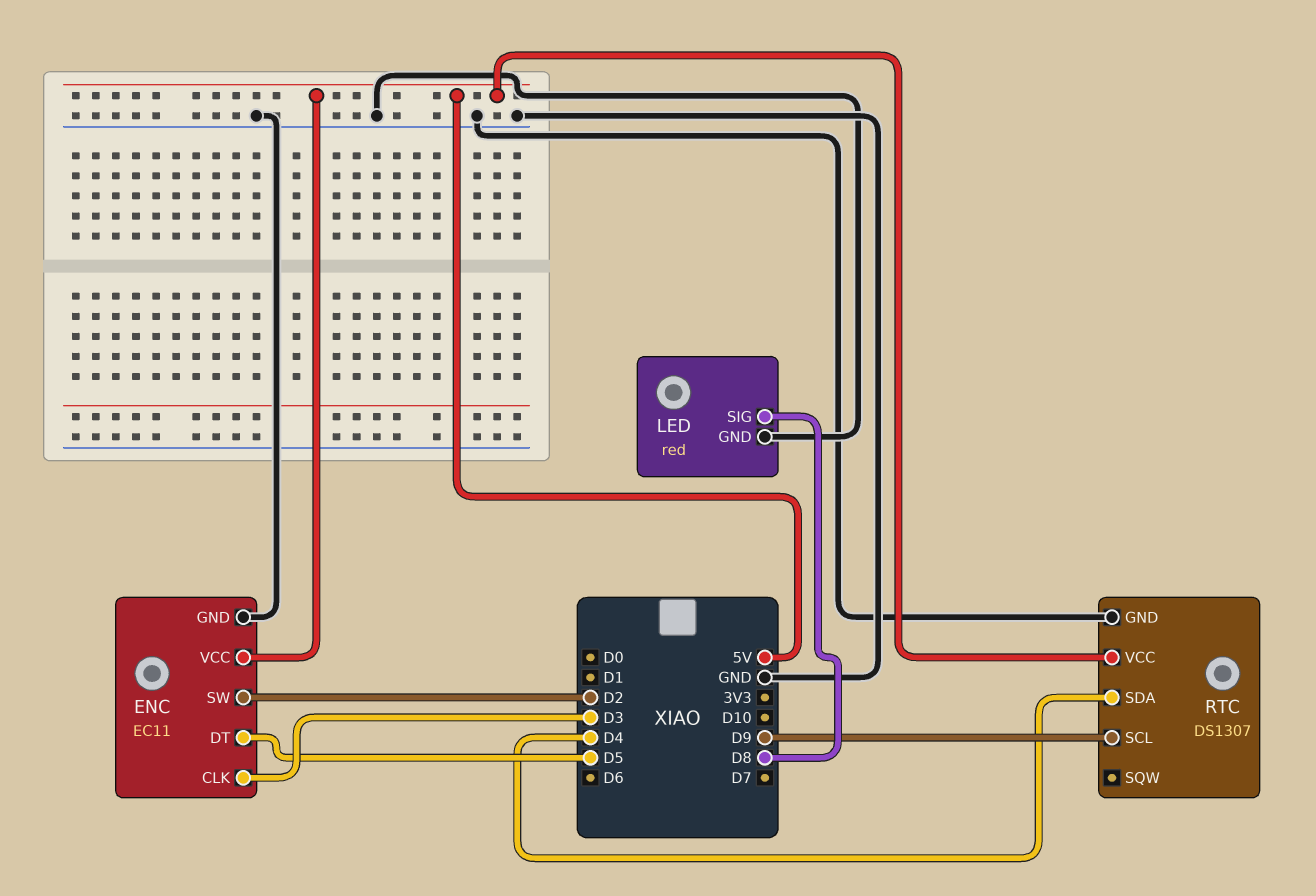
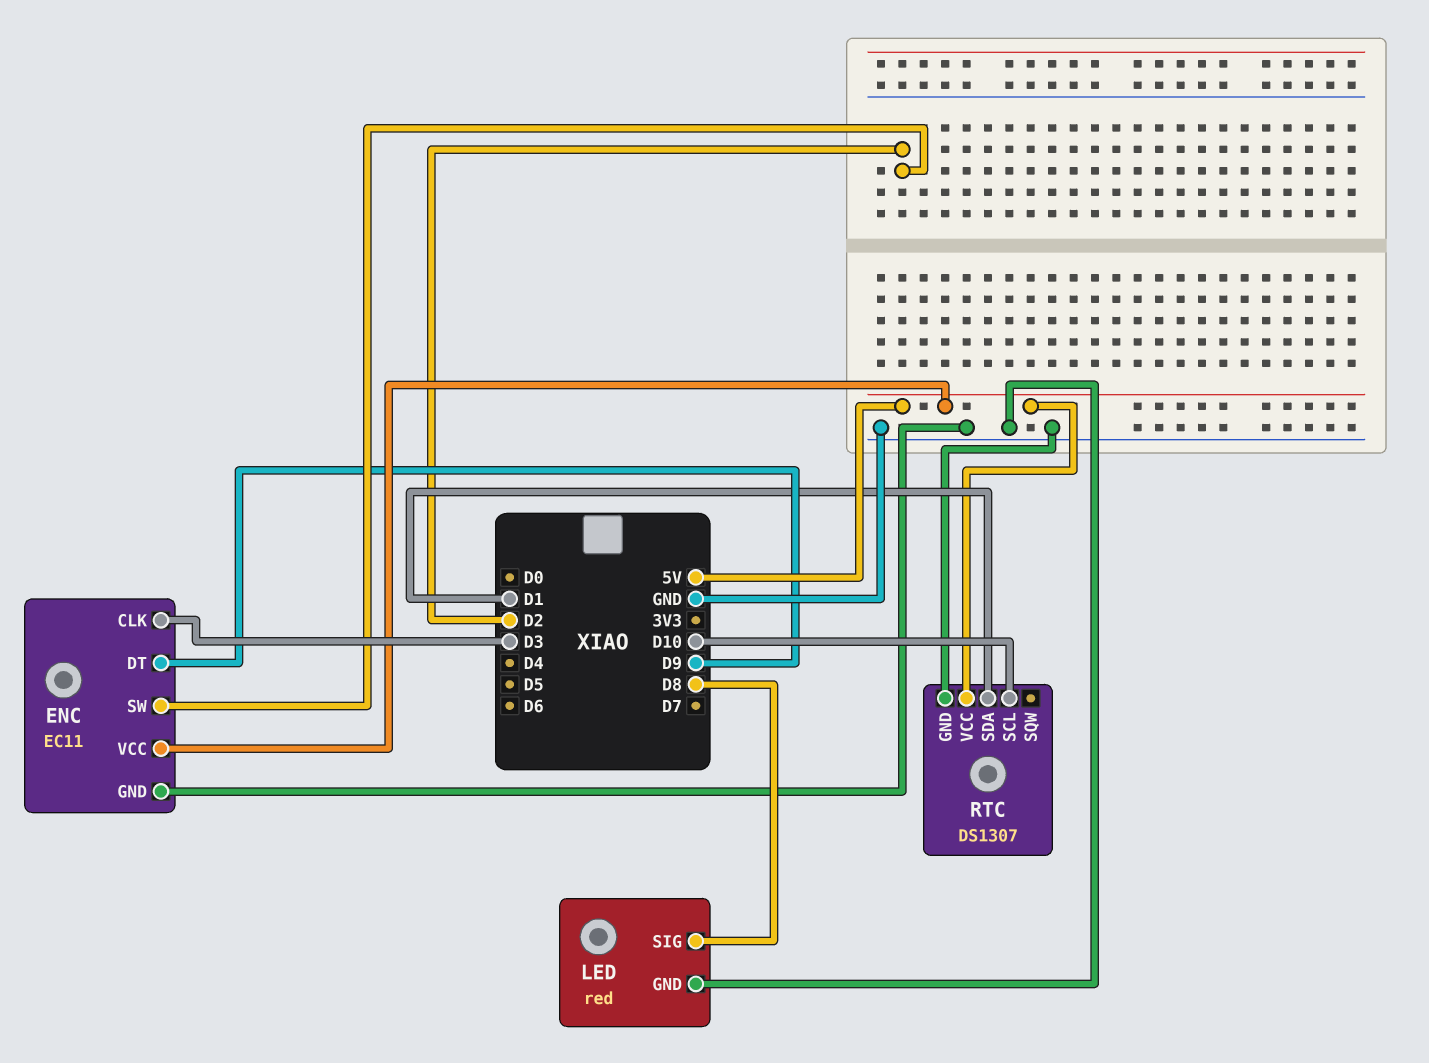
ENC pin DT: D5 -> D9
RTC pin SCL: D9 -> D10
RTC pin SDA: D4 -> D1

